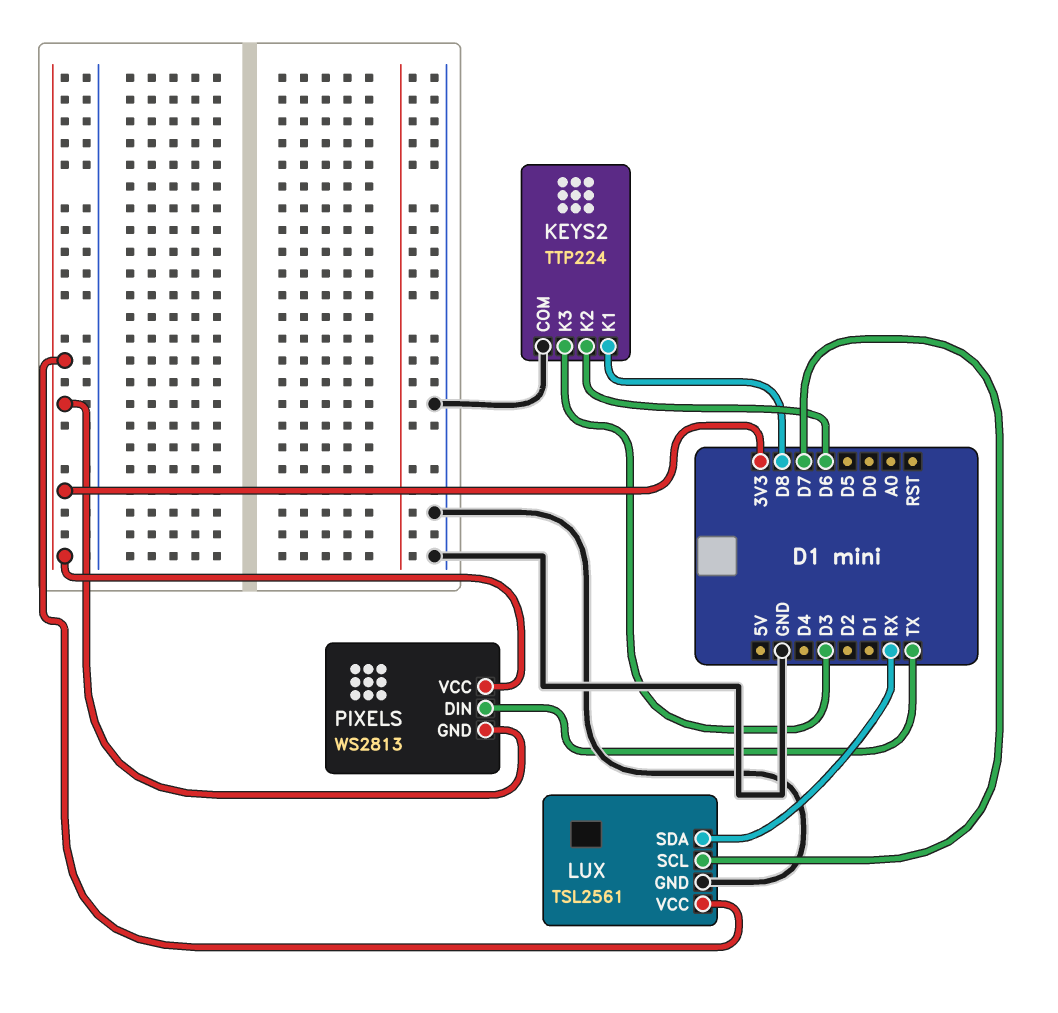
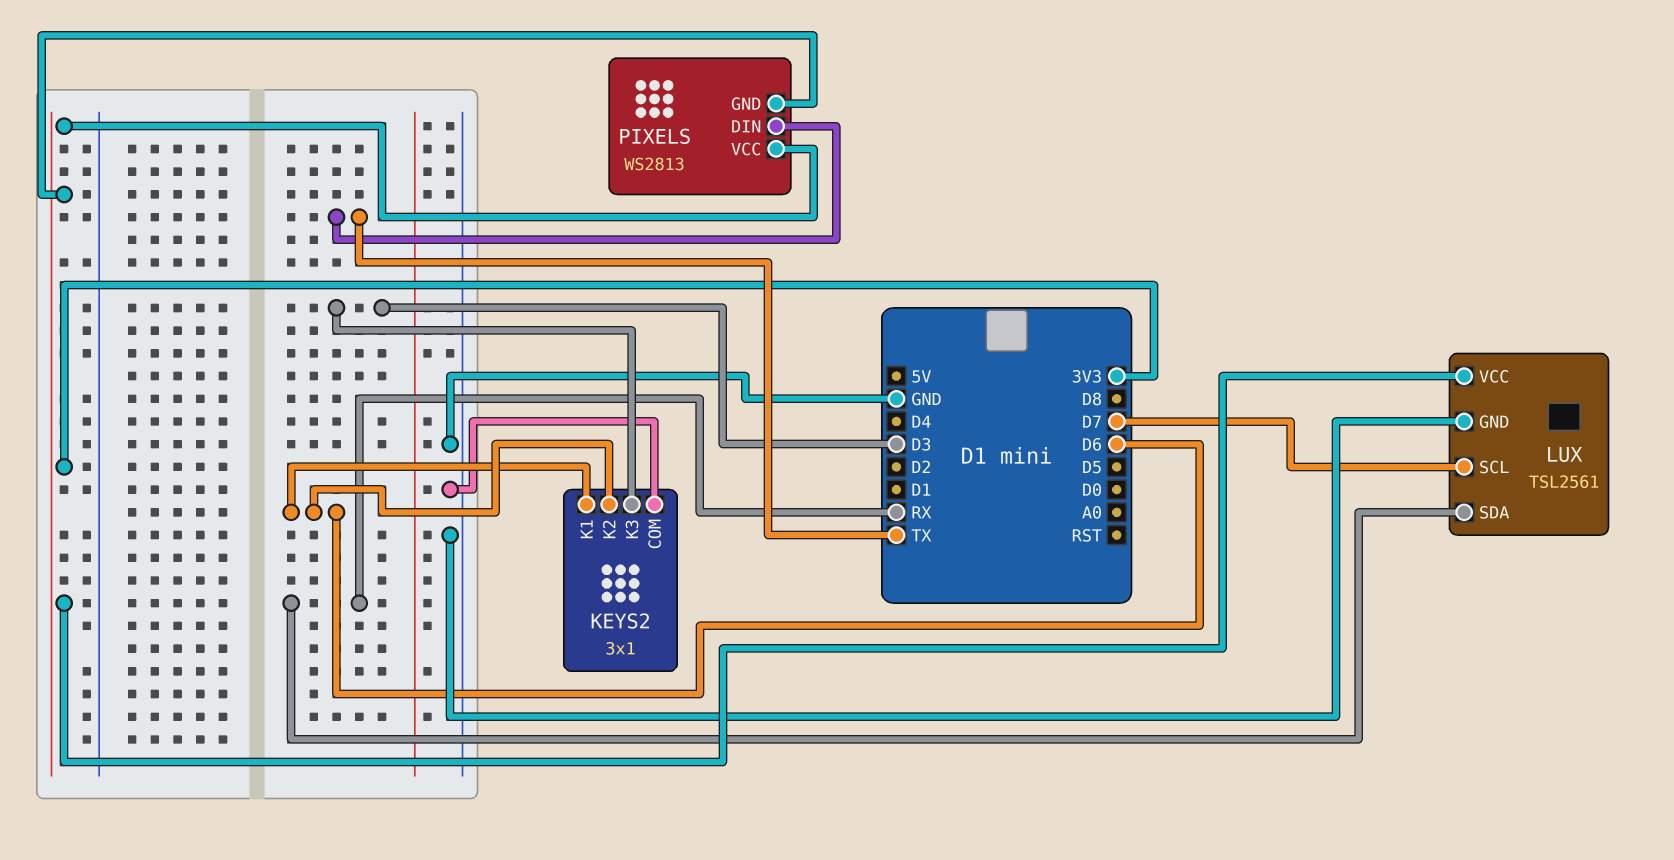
KEYS2: TTP224 -> 3x1
KEYS2 pin K1: D8 -> D6

